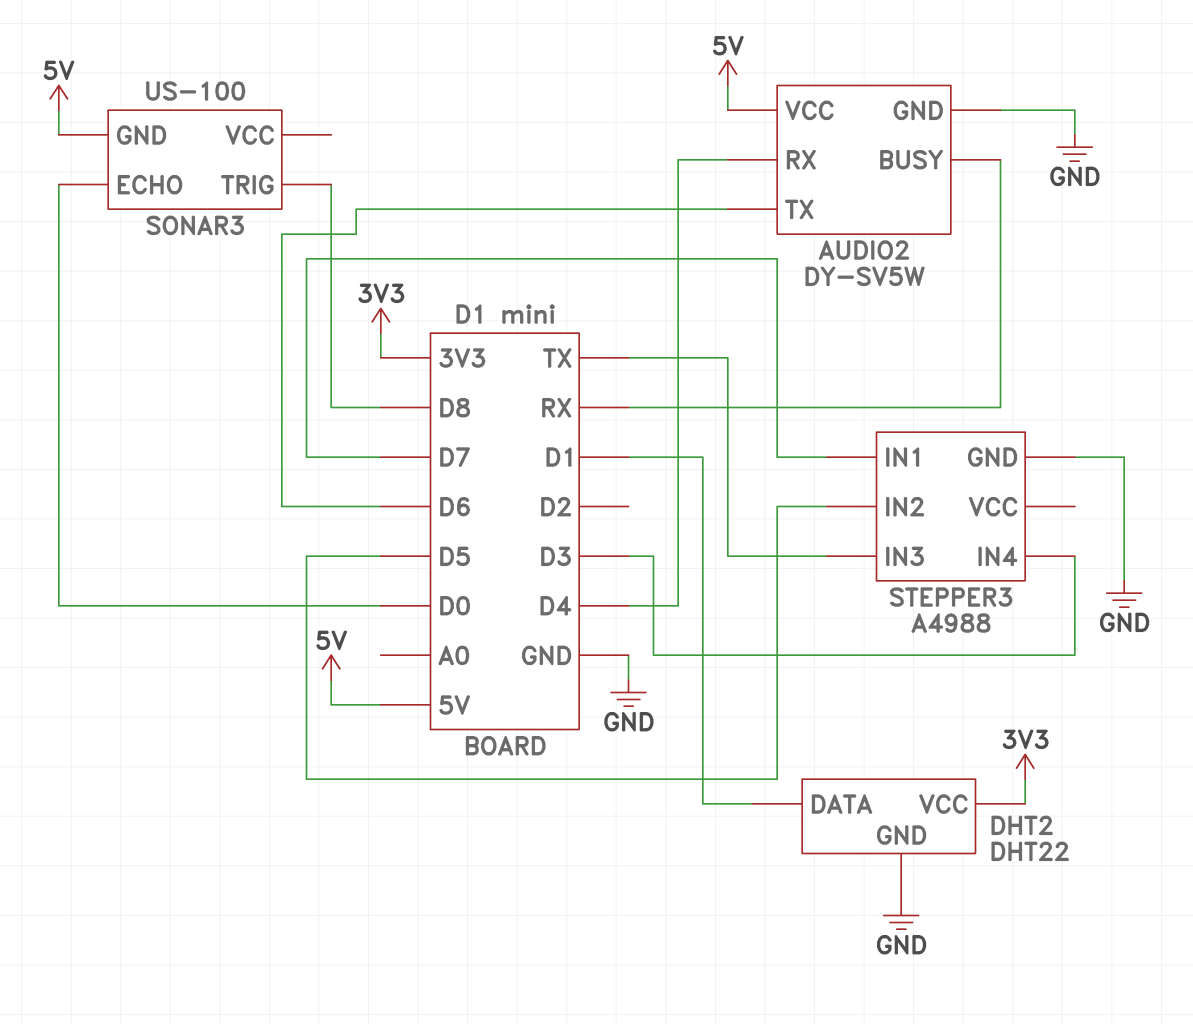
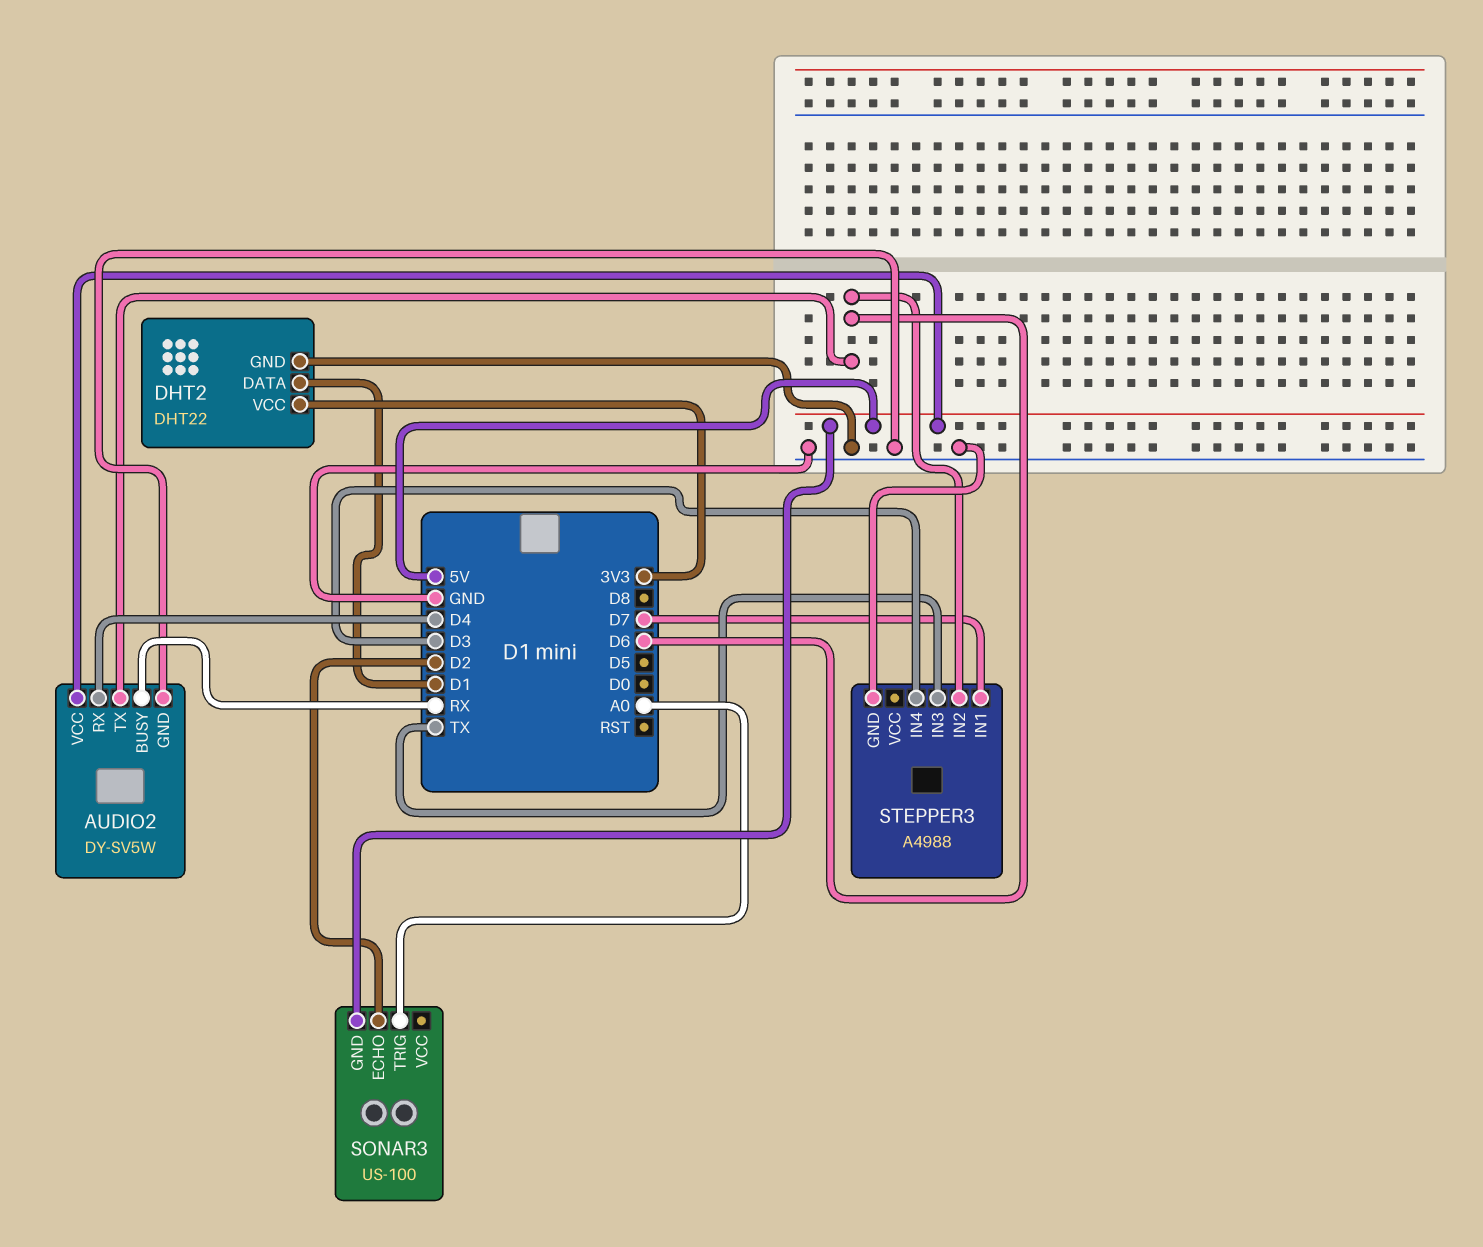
SONAR3 pin ECHO: D0 -> D2
SONAR3 pin TRIG: D8 -> A0
STEPPER3 pin IN2: D5 -> D6

